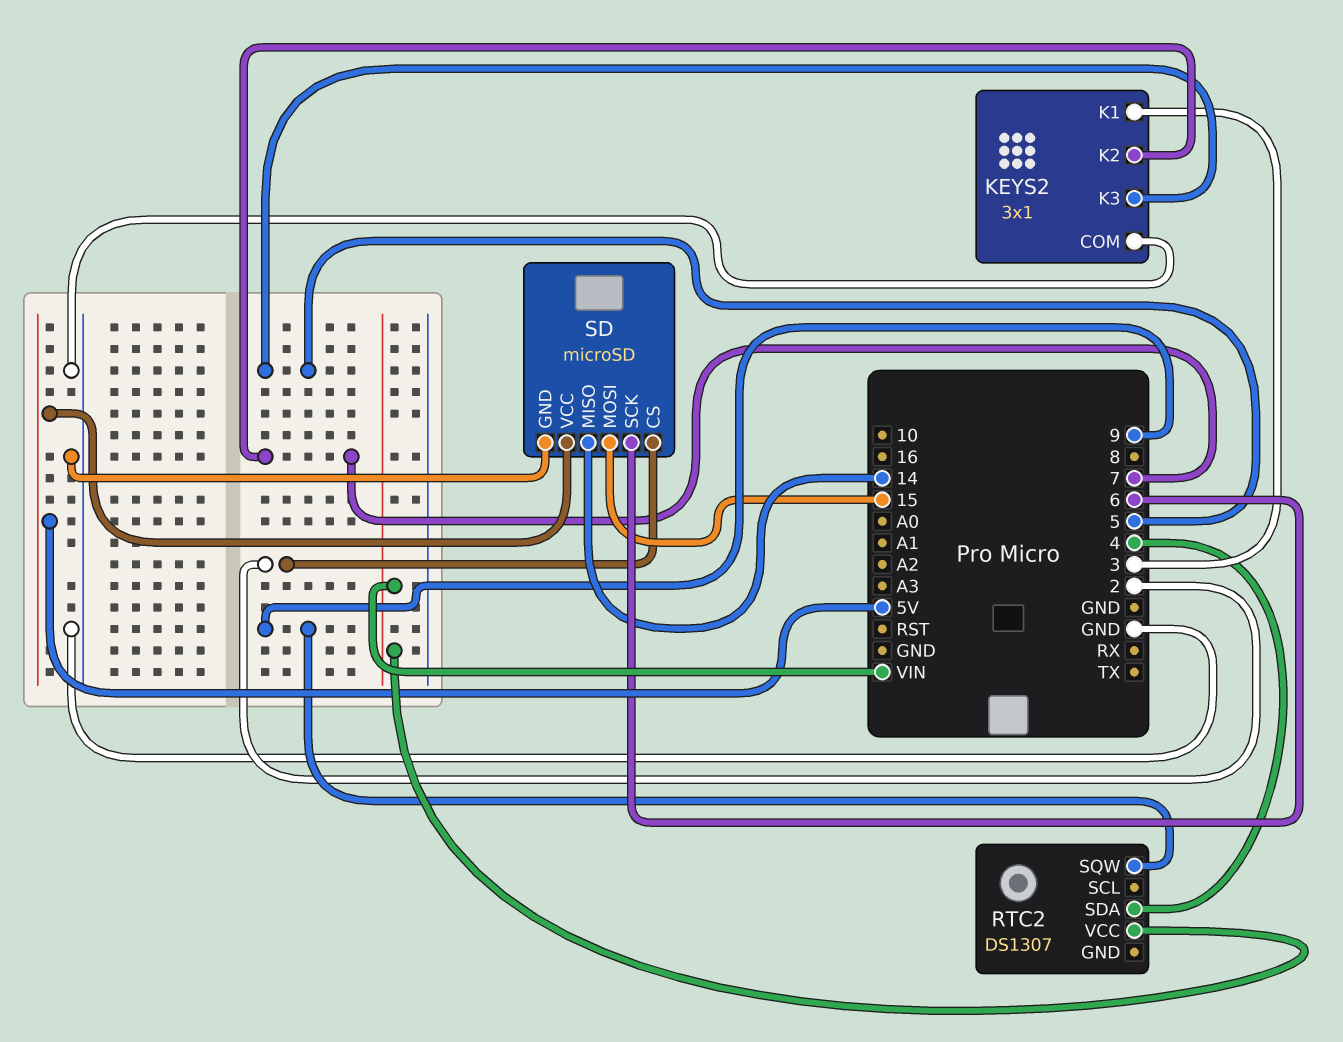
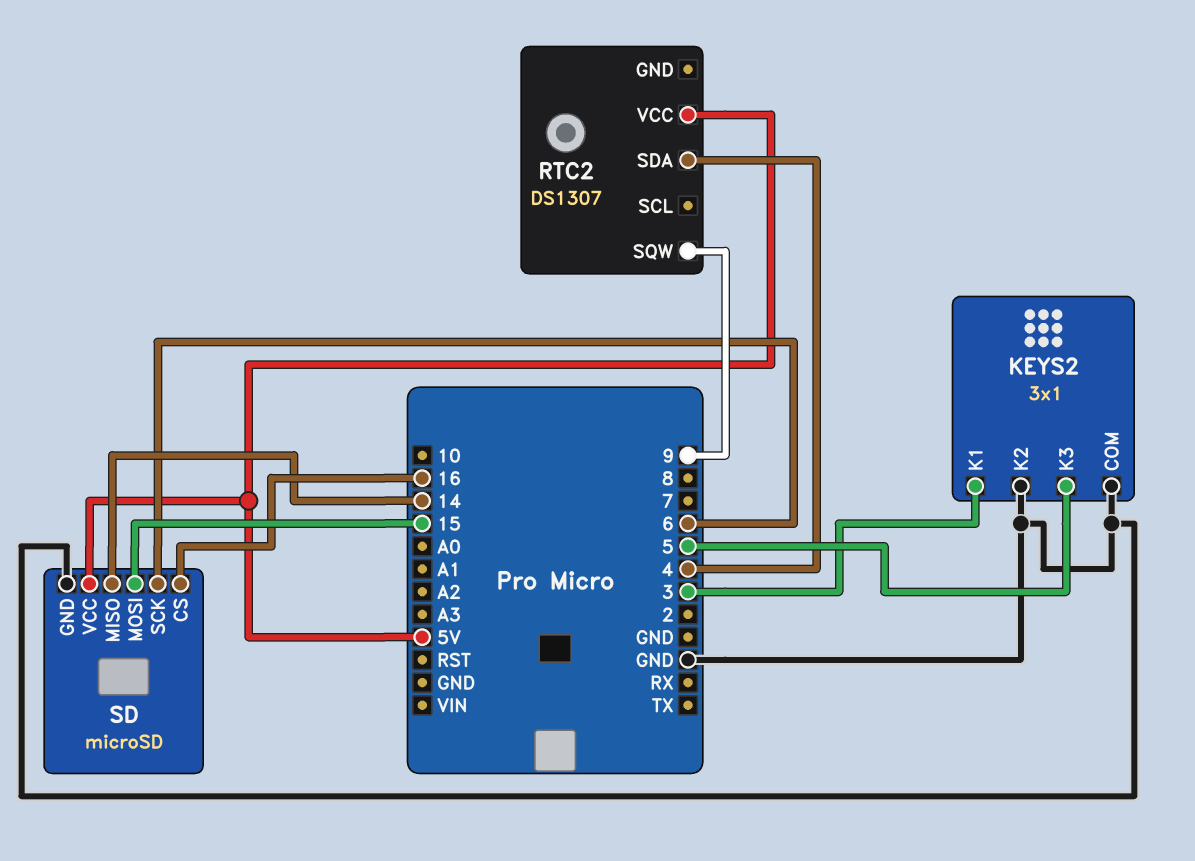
KEYS2 pin K2: 7 -> GND
RTC2 pin VCC: VIN -> 5V
SD pin CS: 2 -> 16

